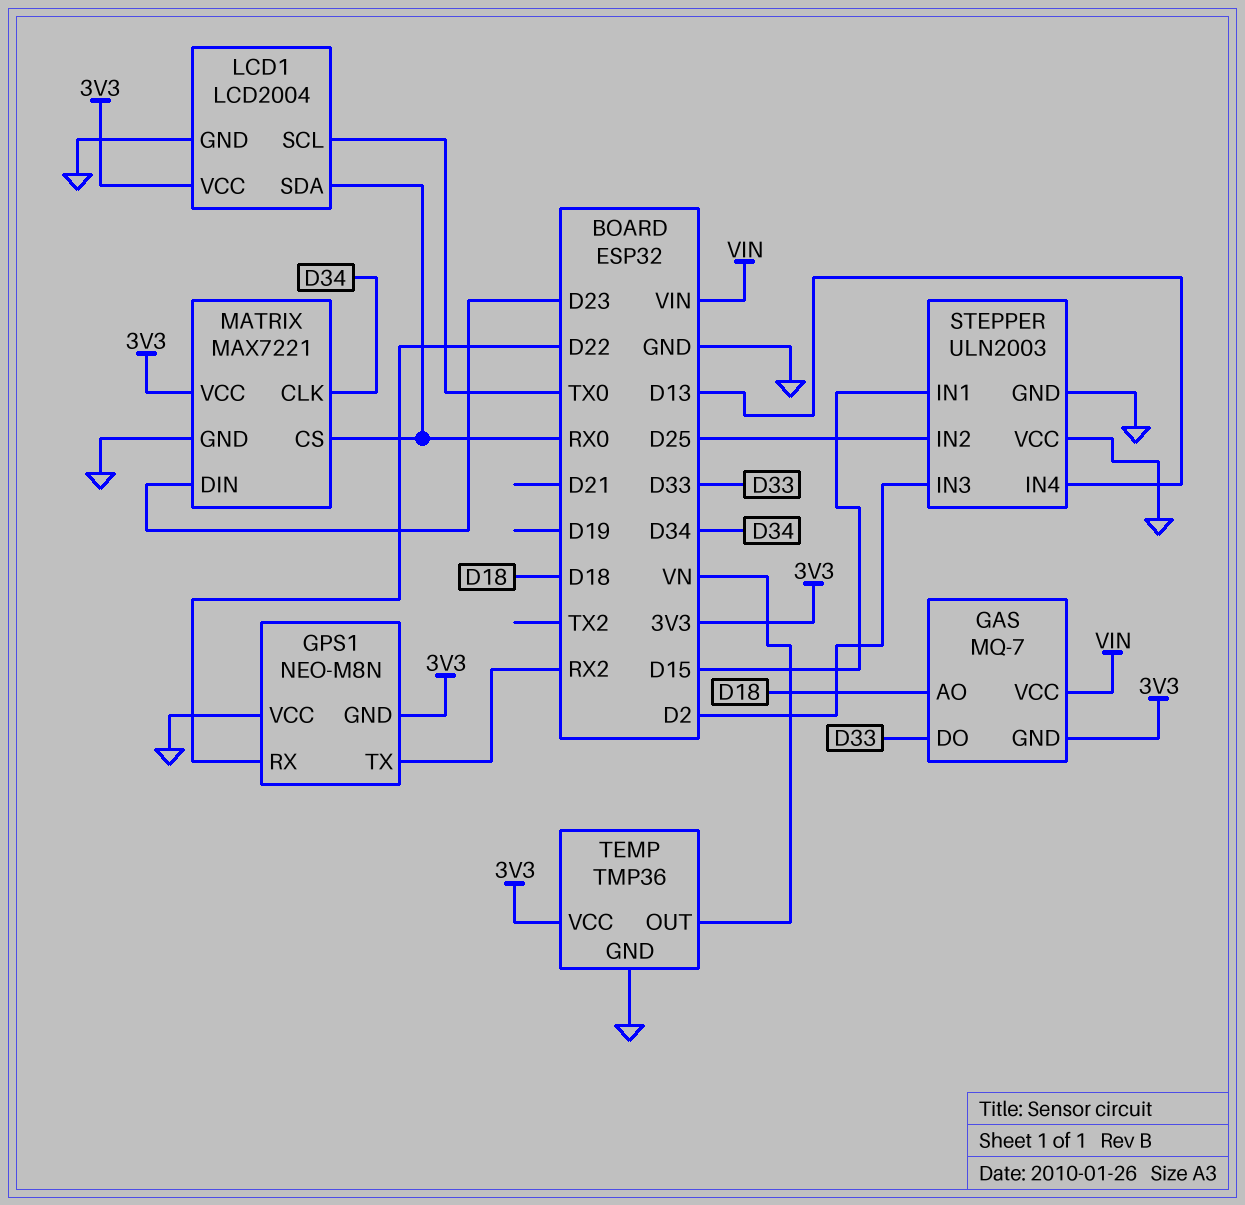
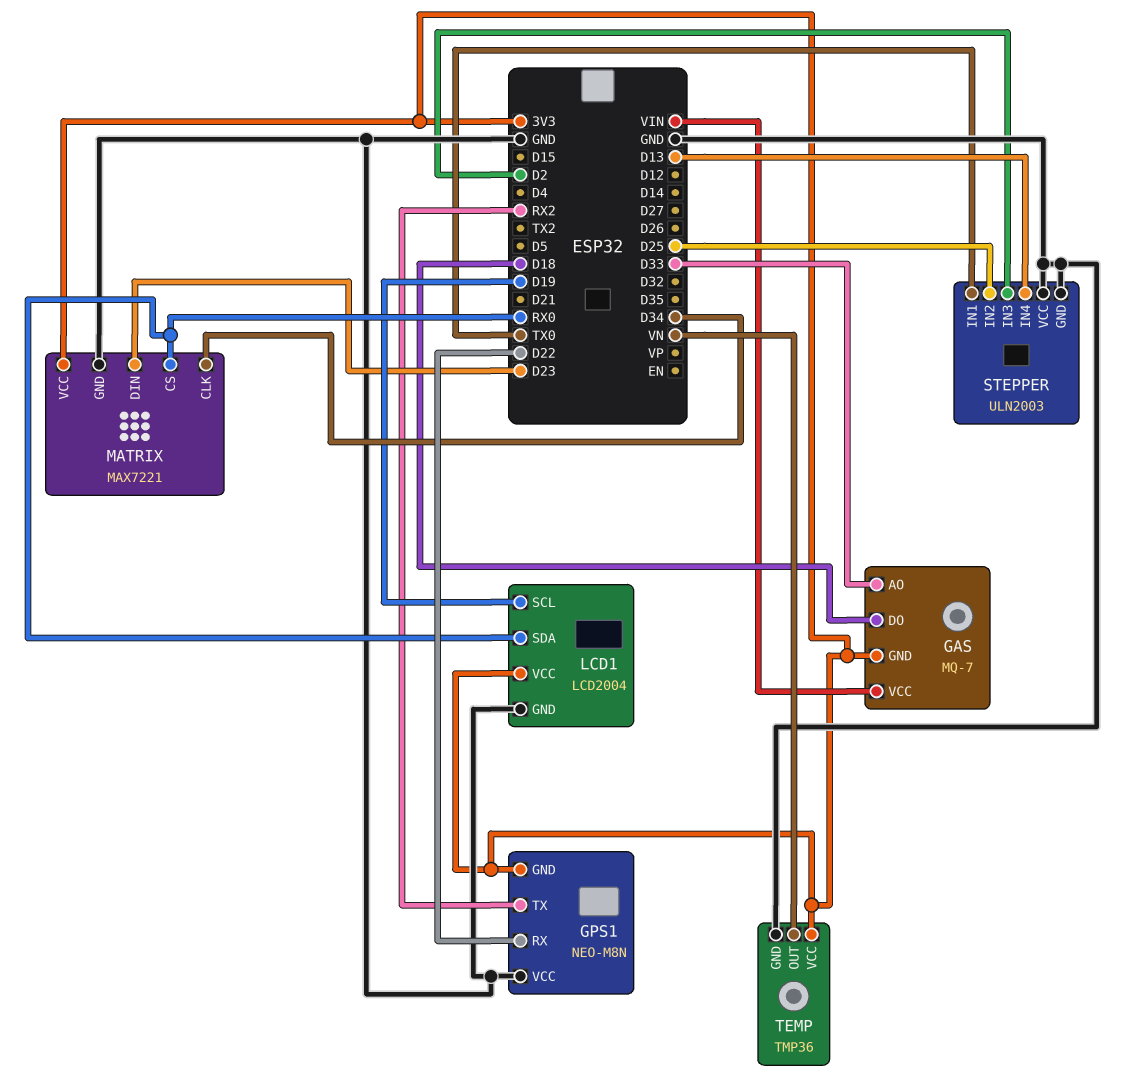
GAS pin AO: D18 -> D33
GAS pin DO: D33 -> D18
LCD1 pin SCL: TX0 -> D19
STEPPER pin IN1: D15 -> TX0

